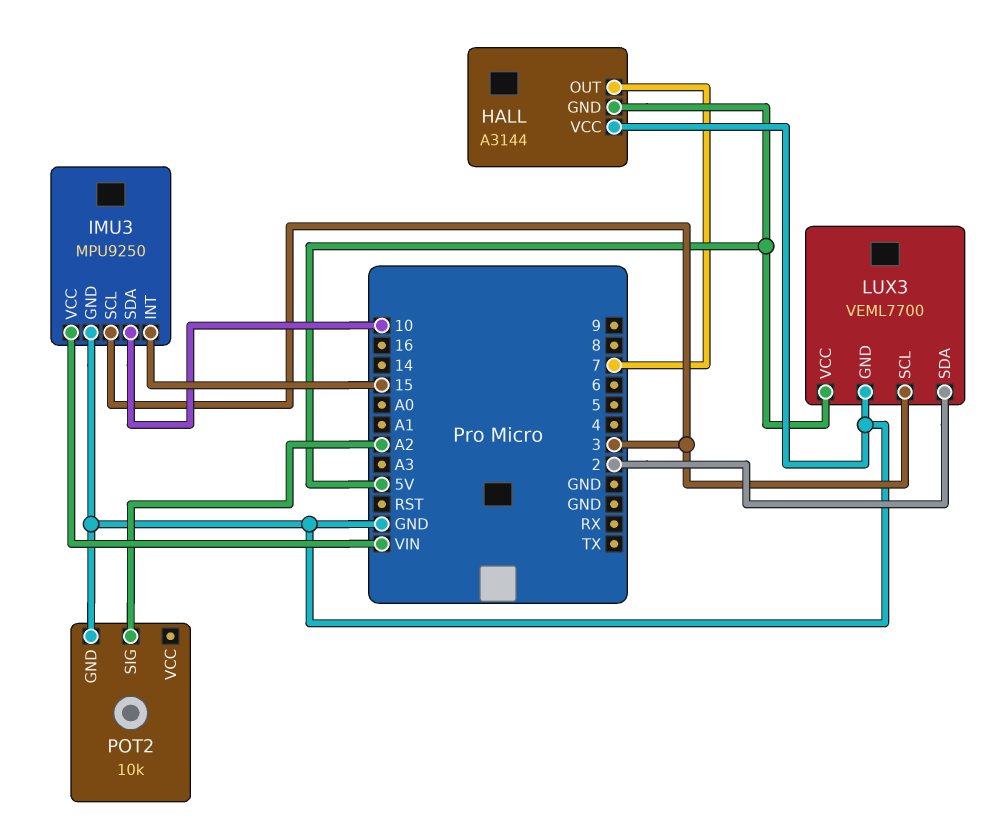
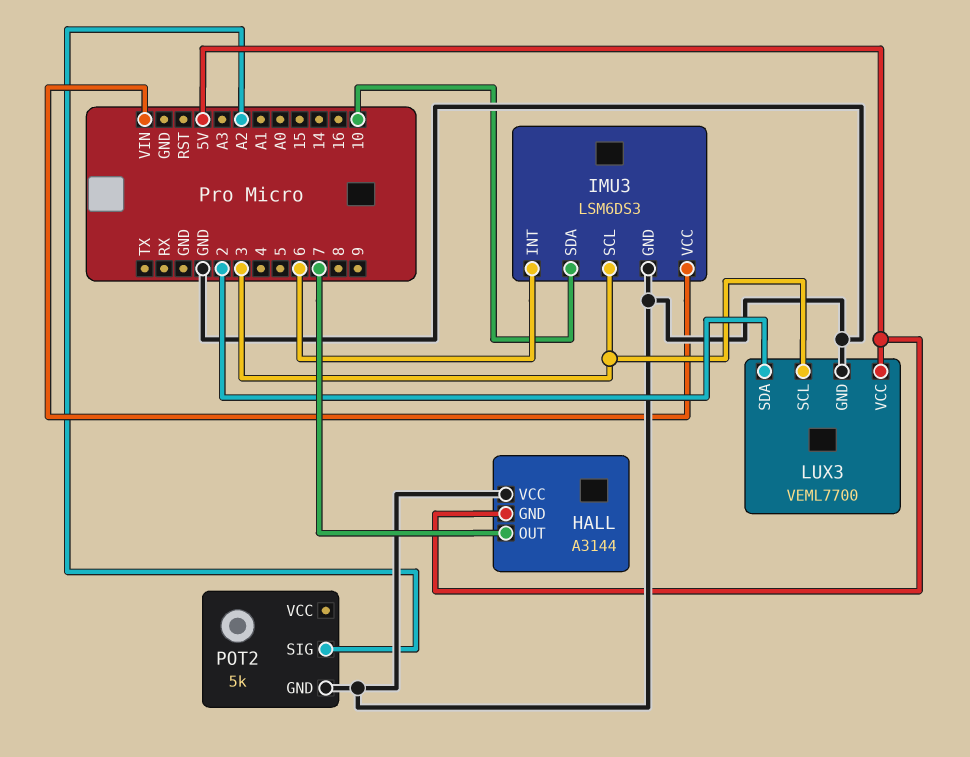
IMU3: MPU9250 -> LSM6DS3
IMU3 pin INT: 15 -> 6
POT2: 10k -> 5k

